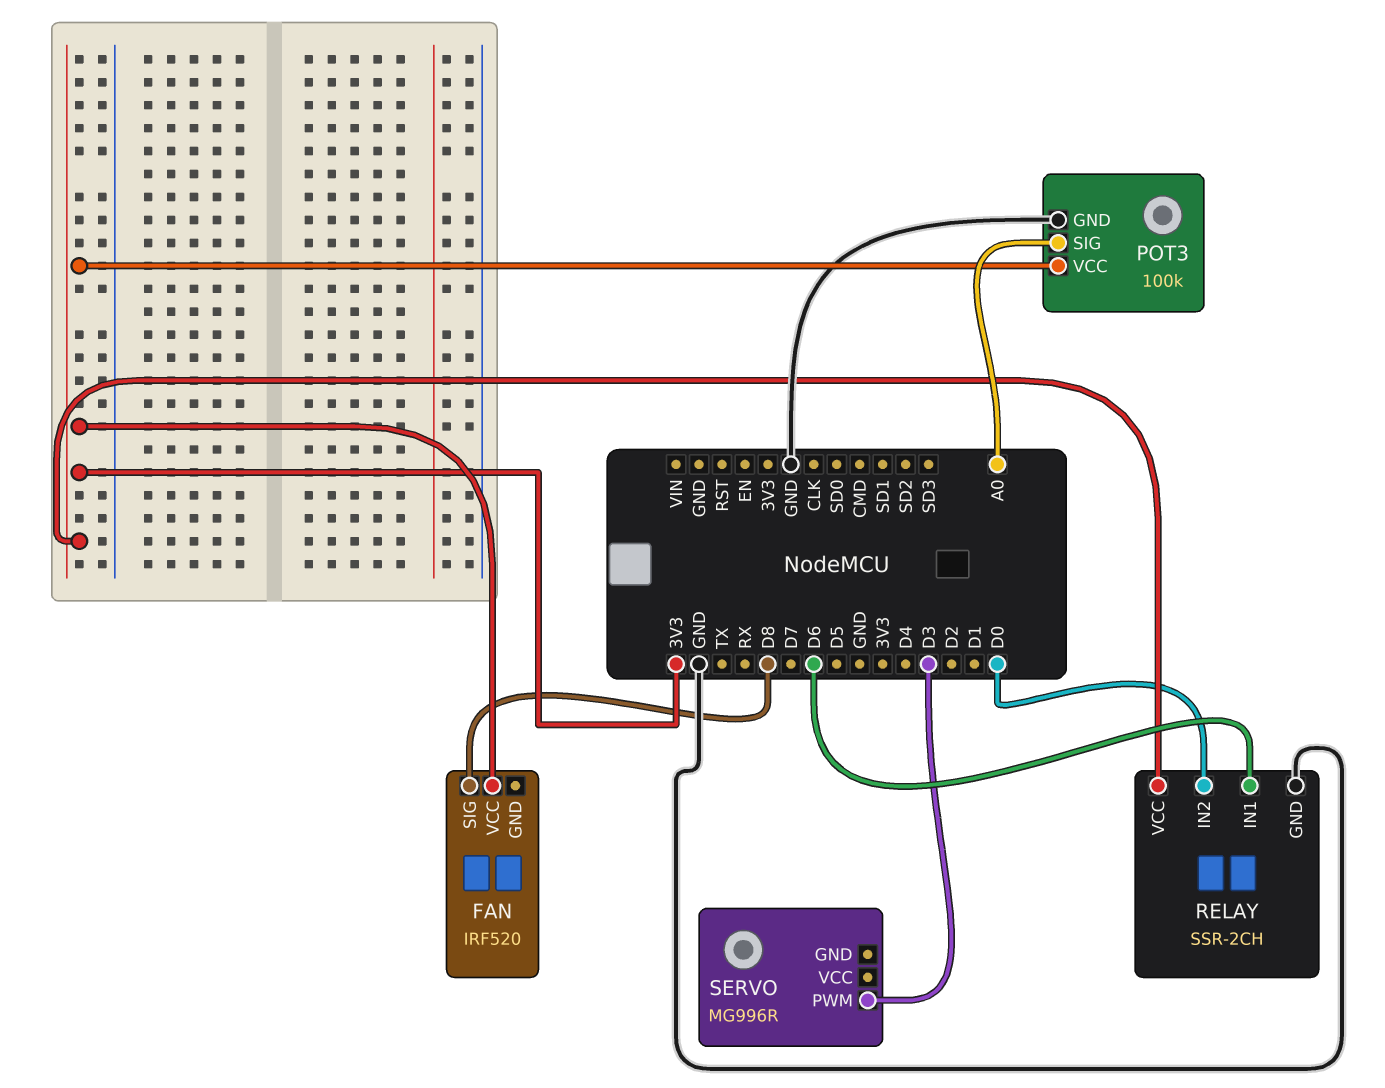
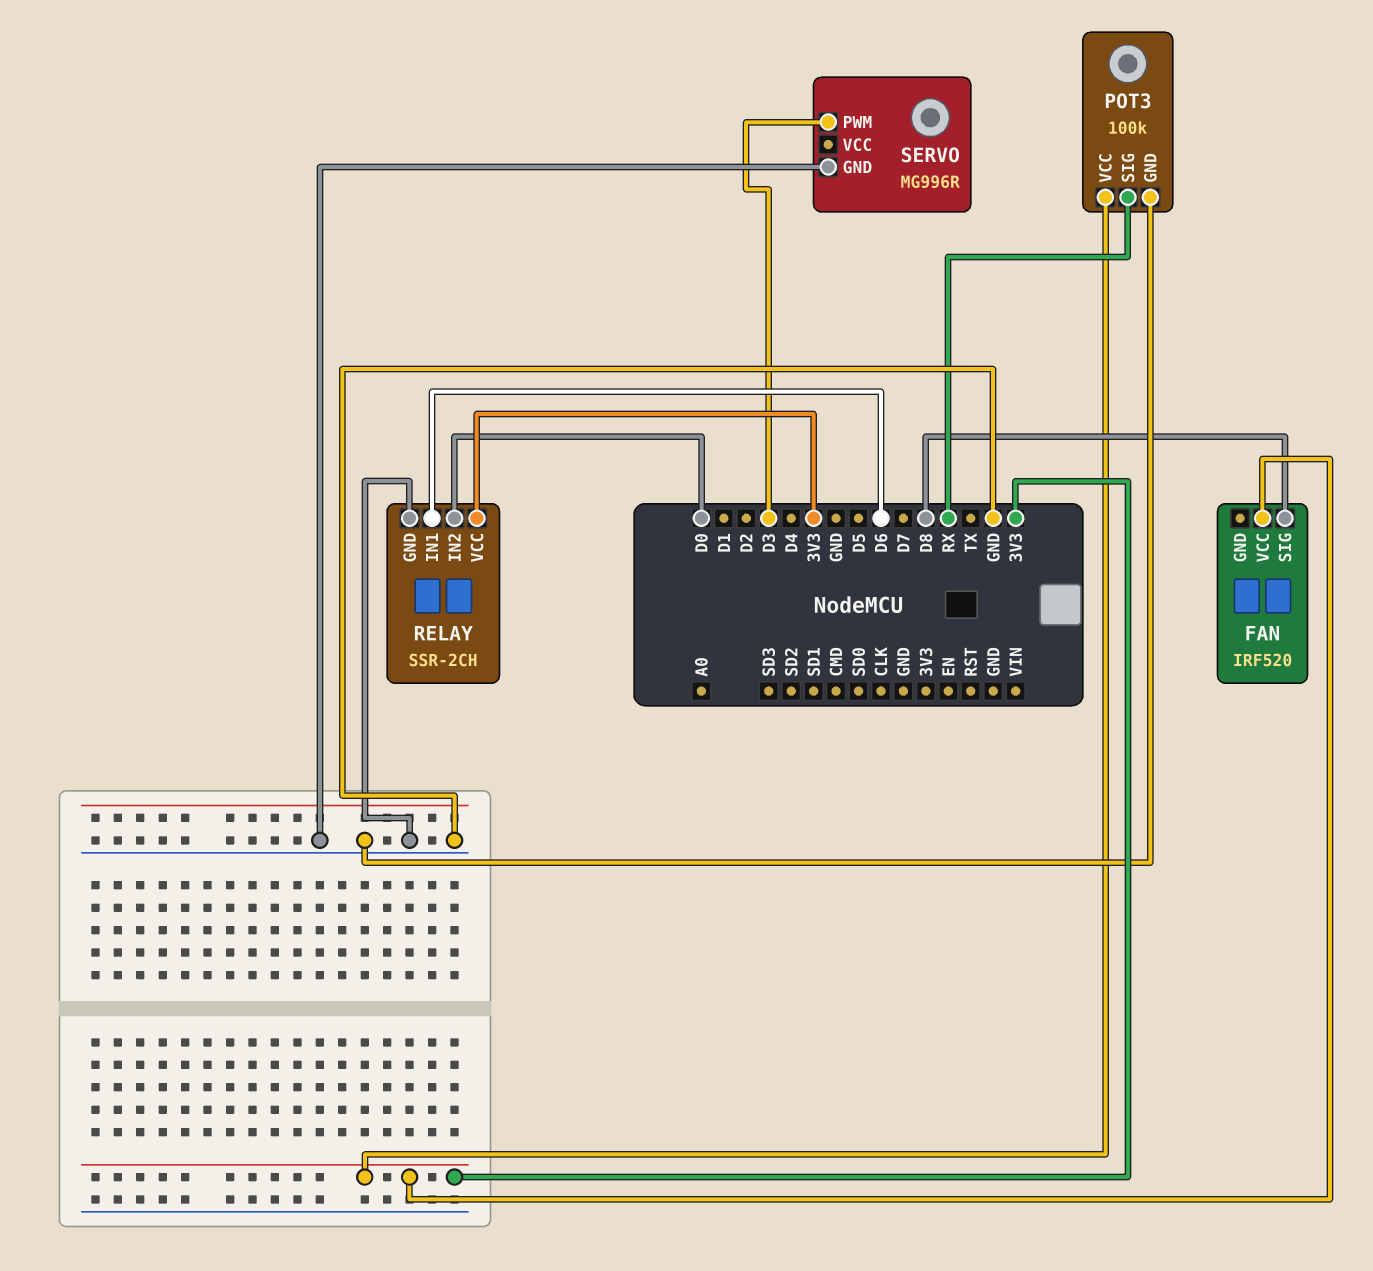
POT3 pin SIG: A0 -> RX
SERVO pin GND: none -> GND

